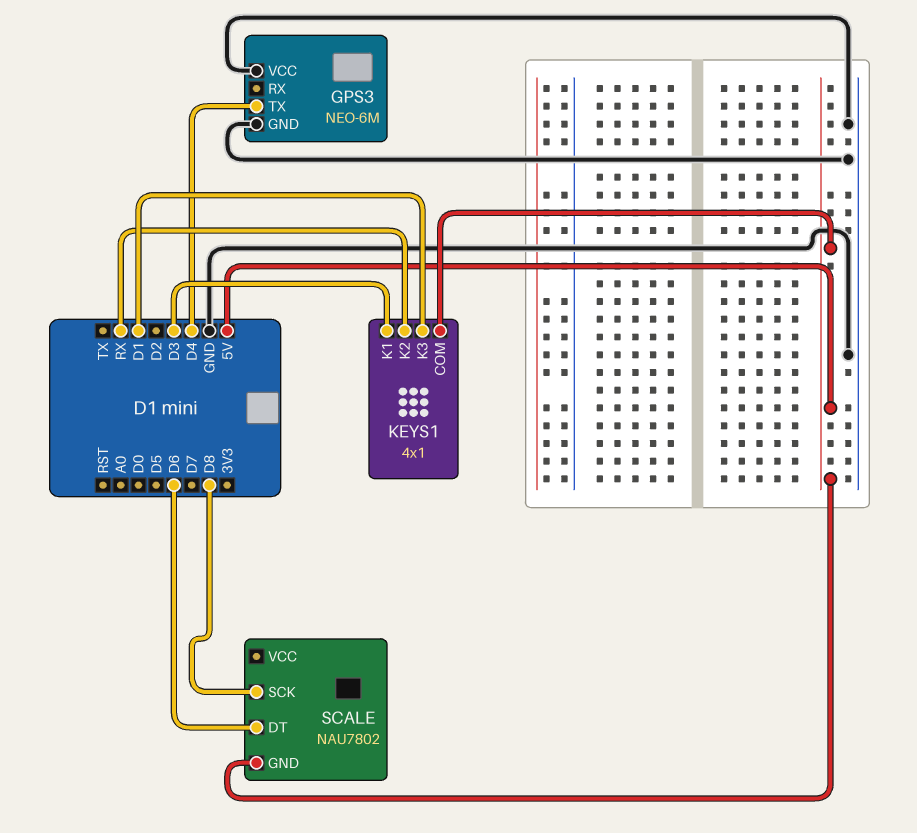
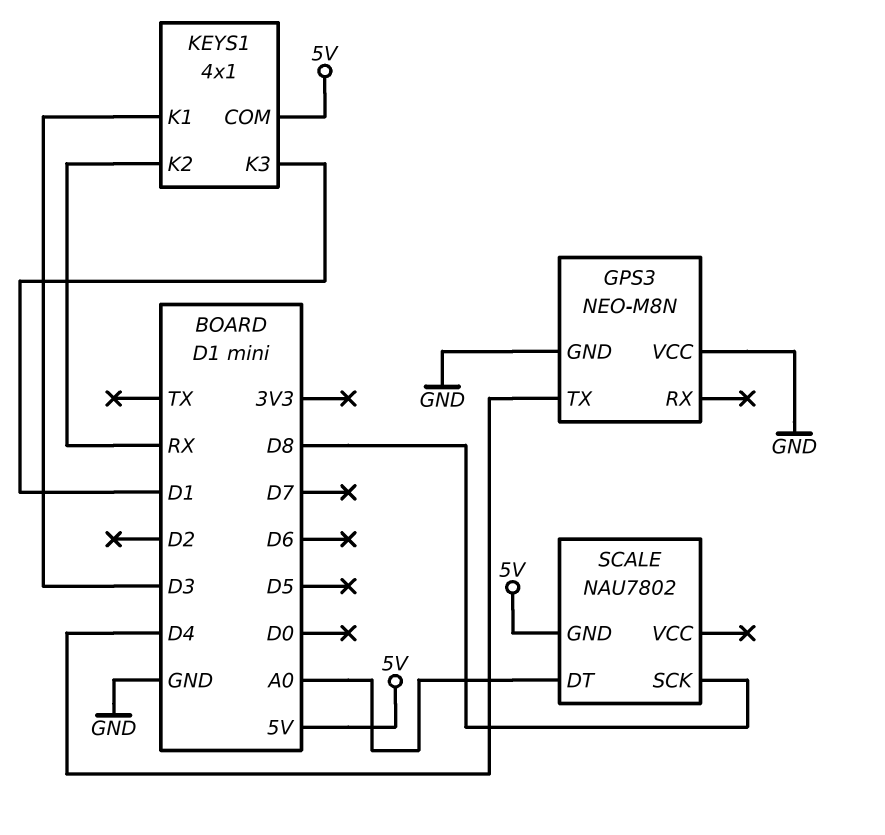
GPS3: NEO-6M -> NEO-M8N
SCALE pin DT: D6 -> A0

